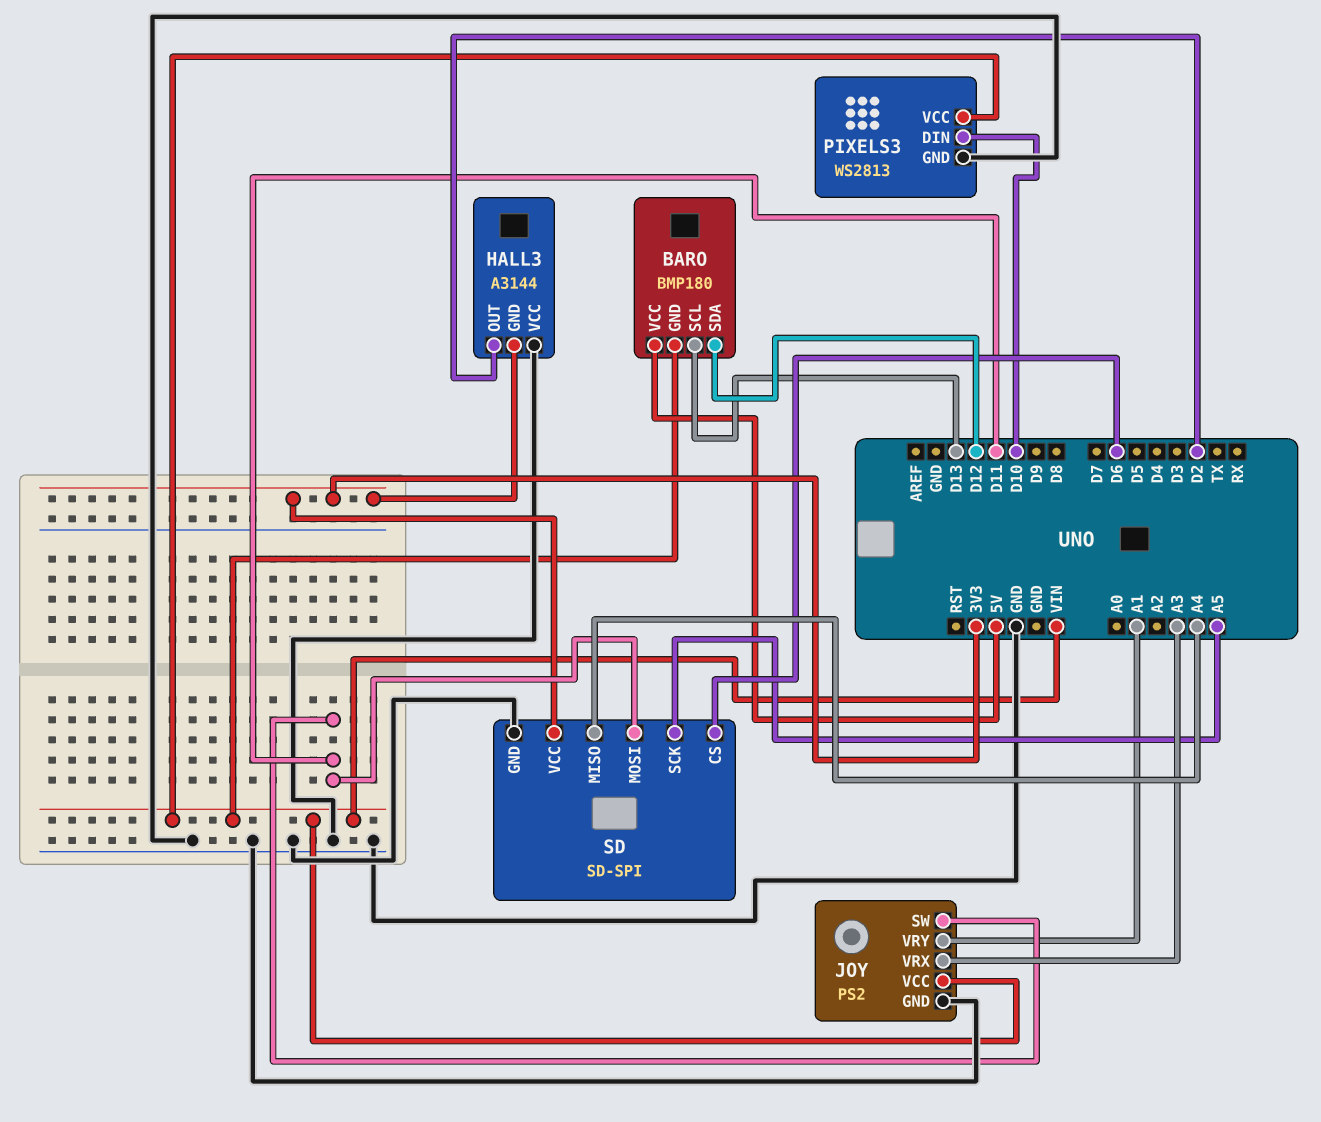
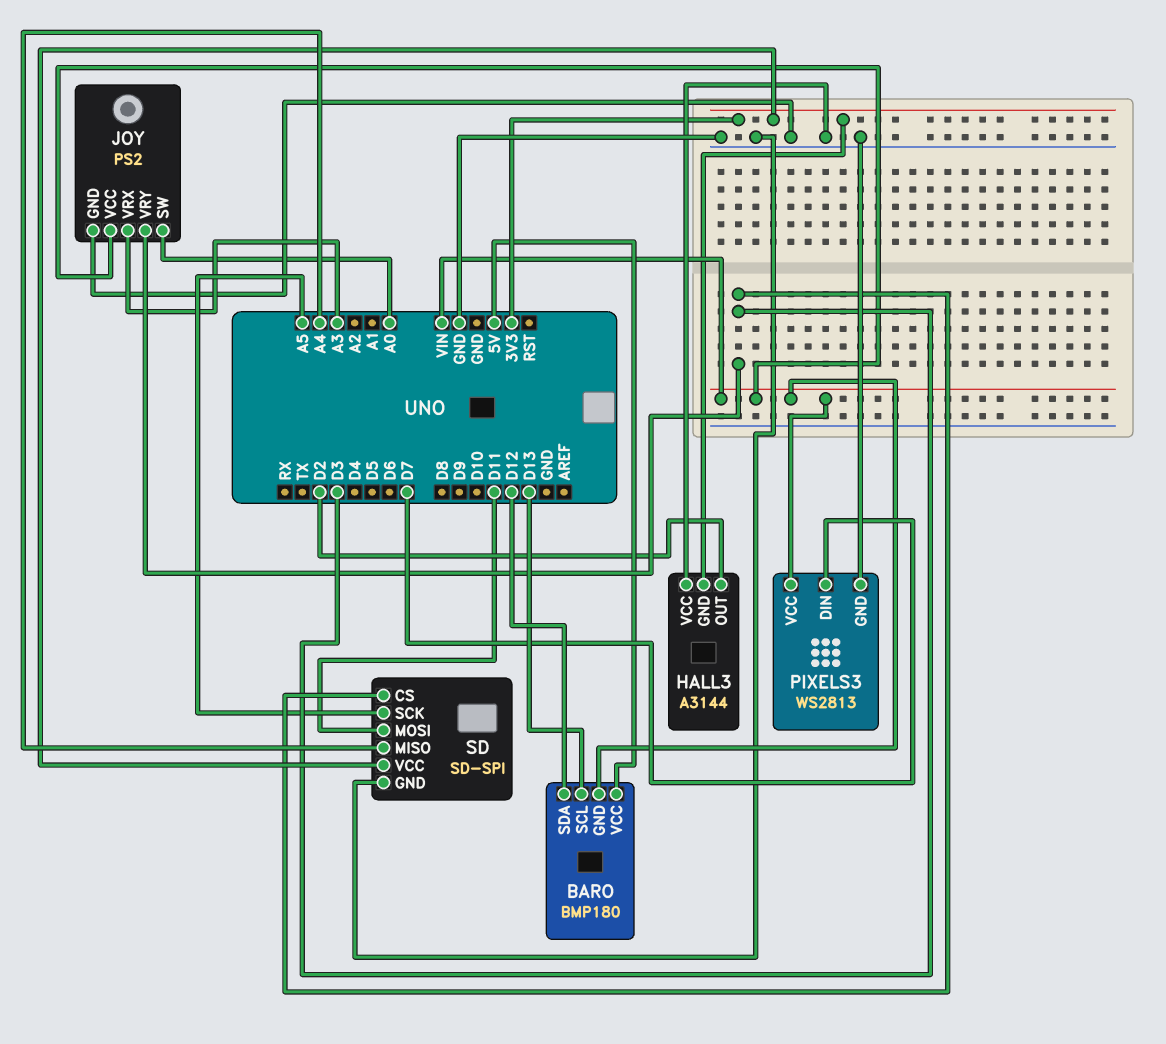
JOY pin SW: D11 -> A0
JOY pin VRY: A1 -> D3
PIXELS3 pin DIN: D10 -> D7
SD pin CS: D6 -> D3

